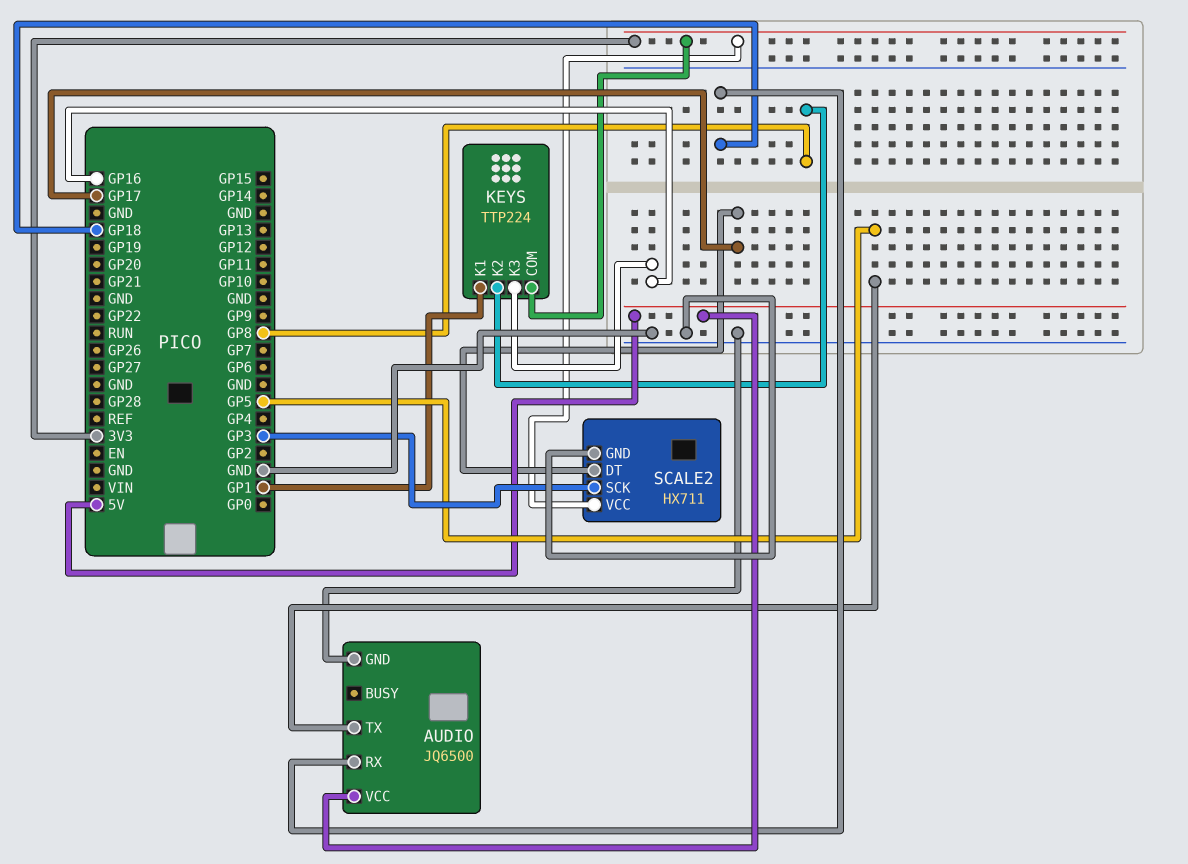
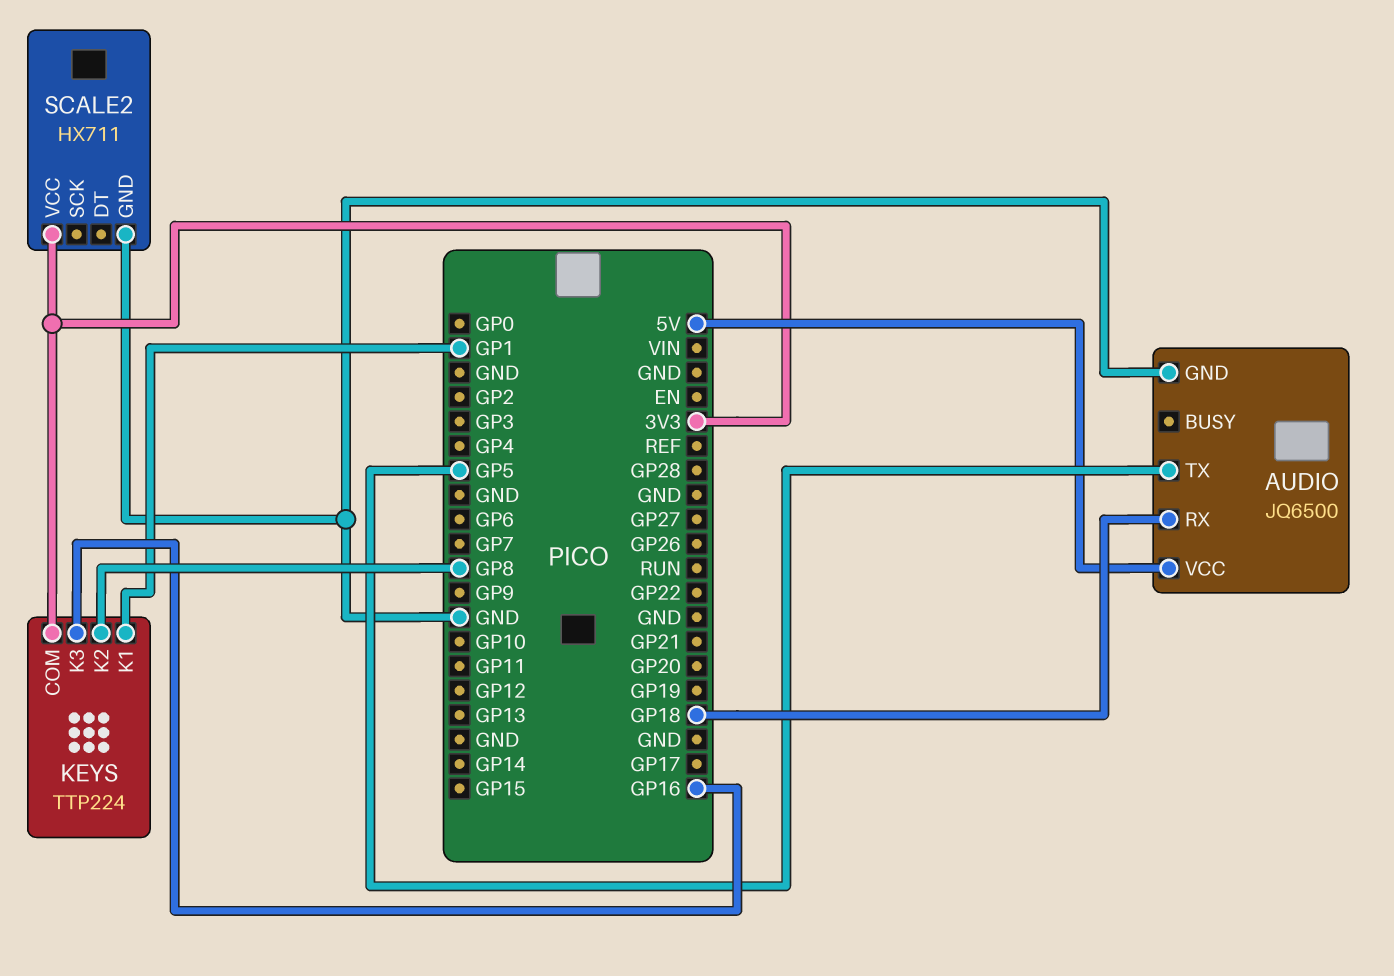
SCALE2 pin DT: GP17 -> none
SCALE2 pin SCK: GP3 -> none

